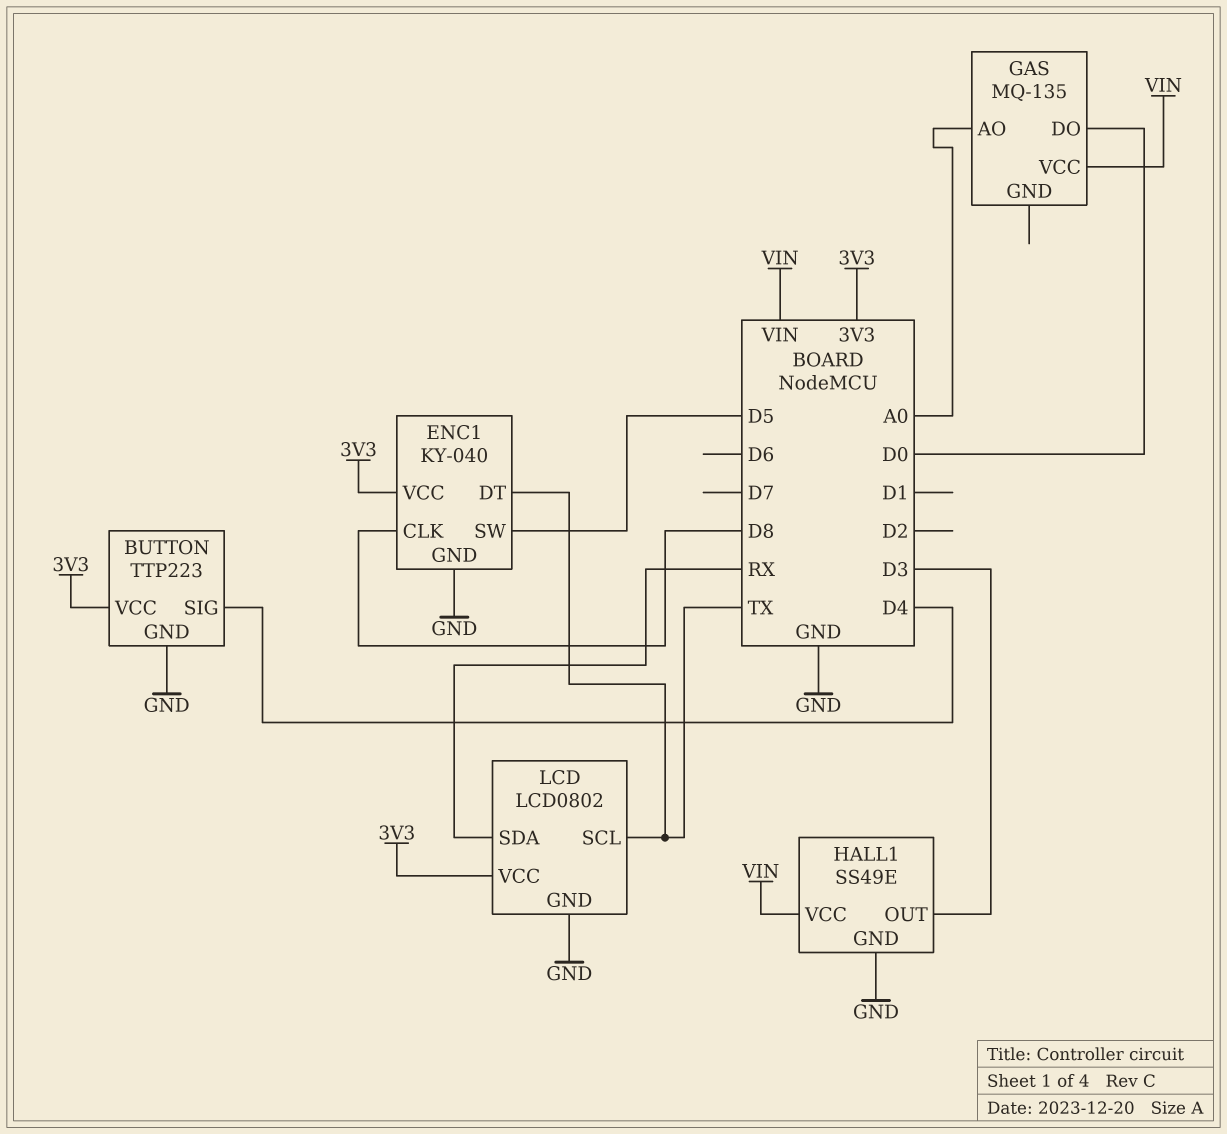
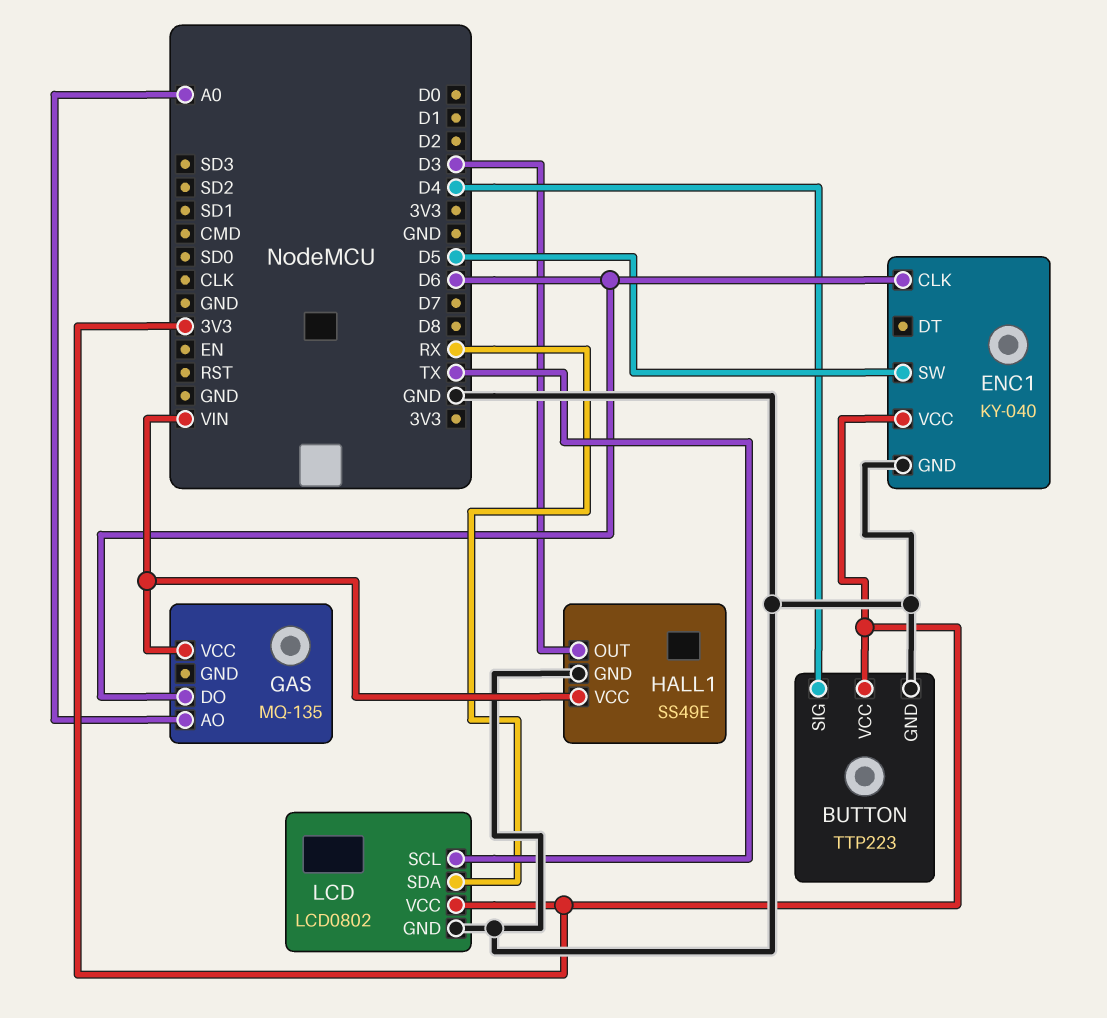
ENC1 pin CLK: D8 -> D6
ENC1 pin DT: TX -> none
GAS pin DO: D0 -> D6

